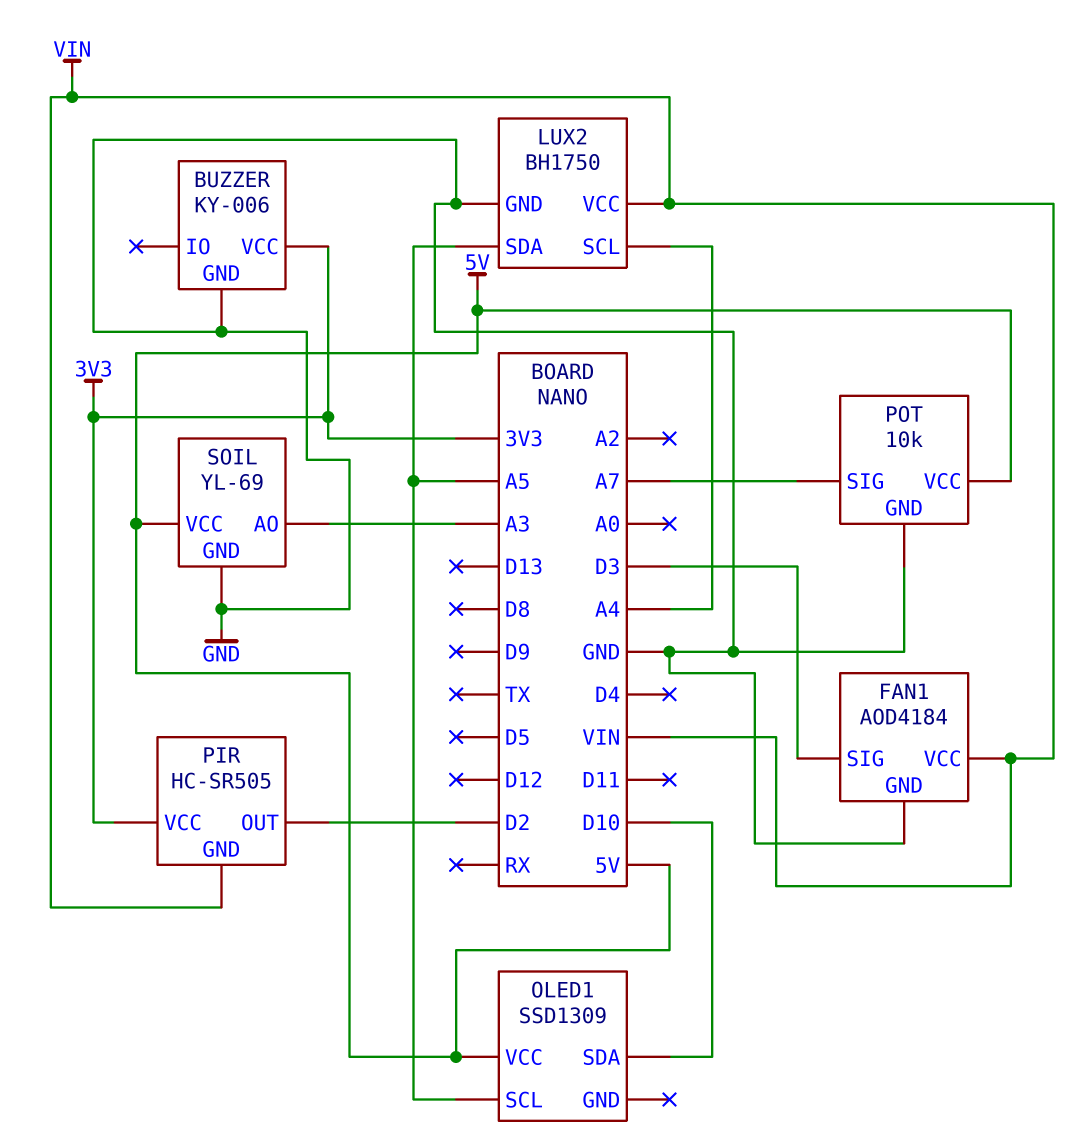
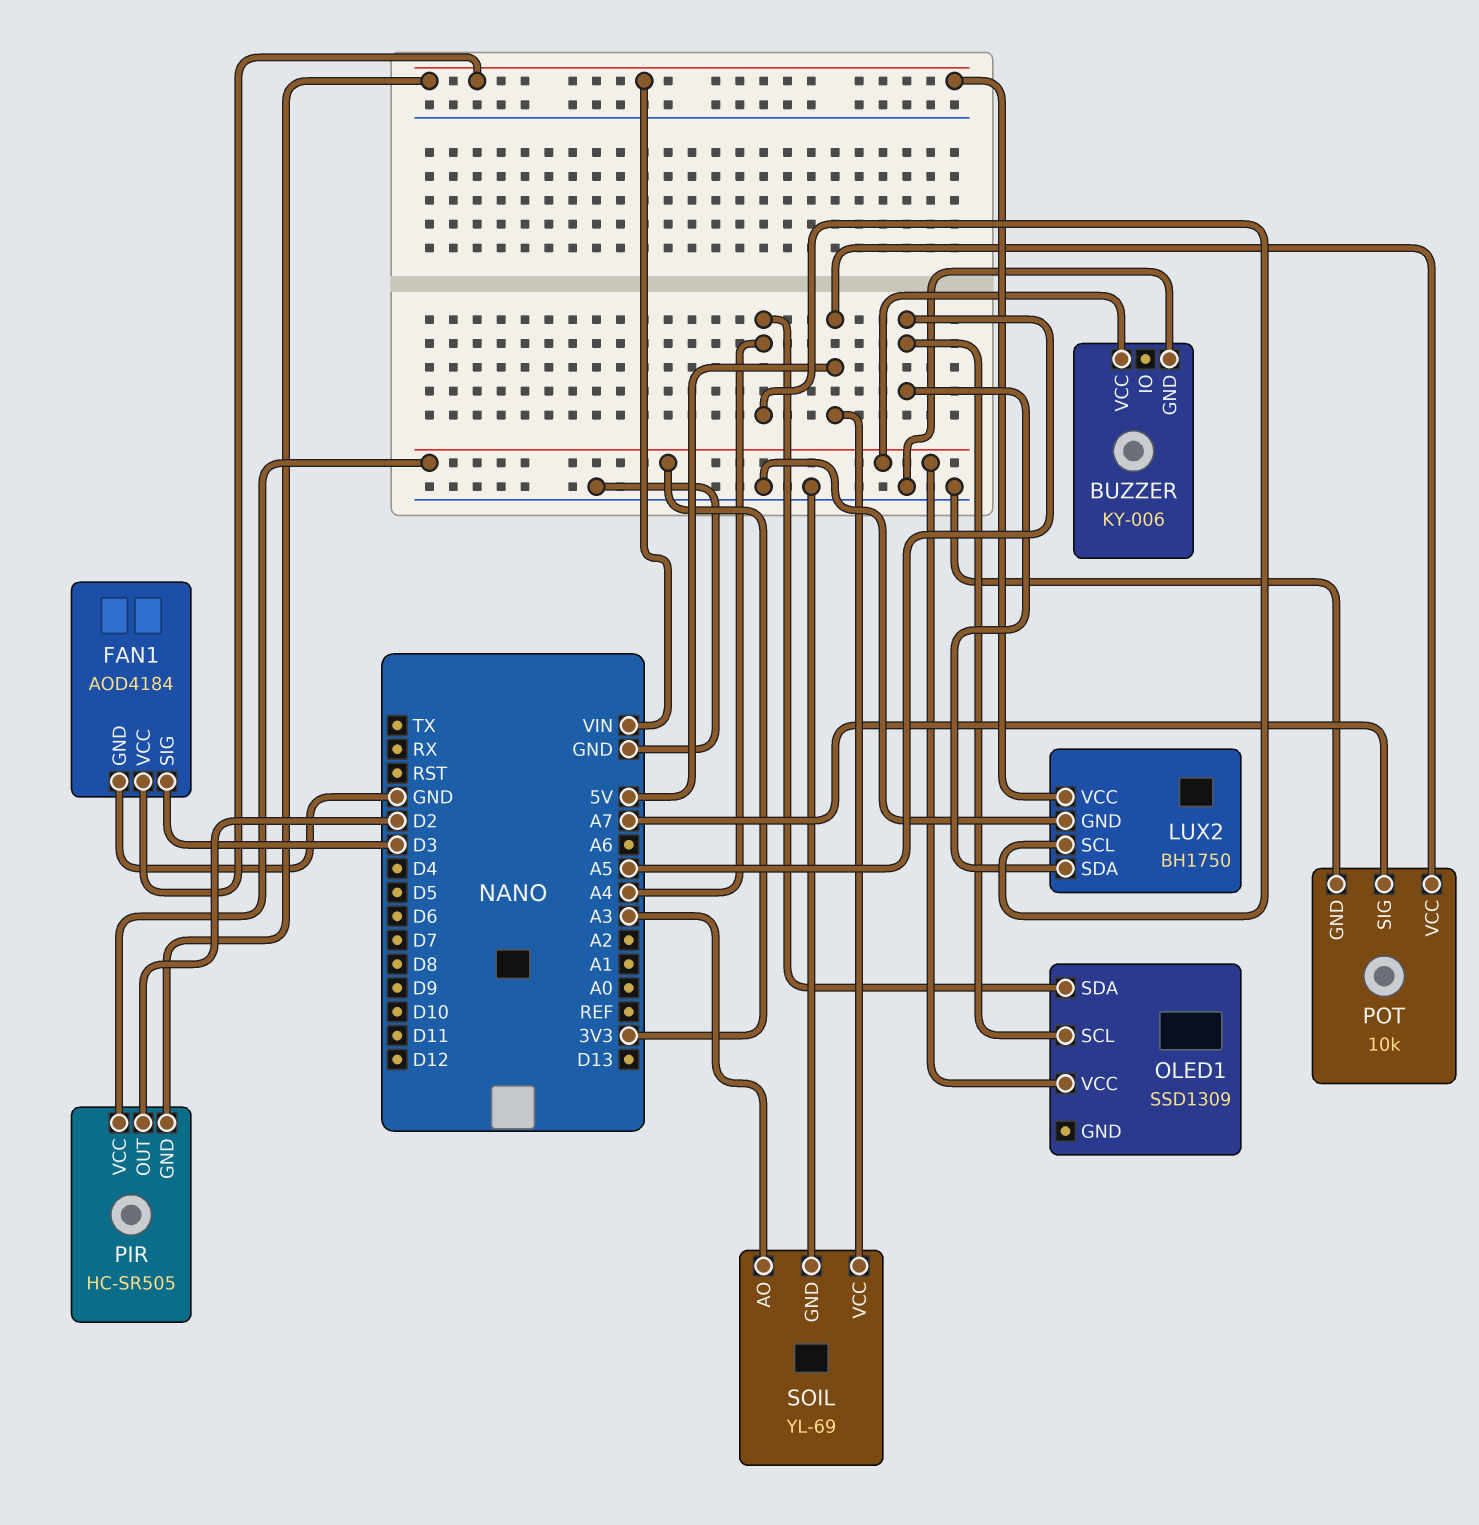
OLED1 pin SDA: D10 -> A4
OLED1 pin VCC: 5V -> 3V3

